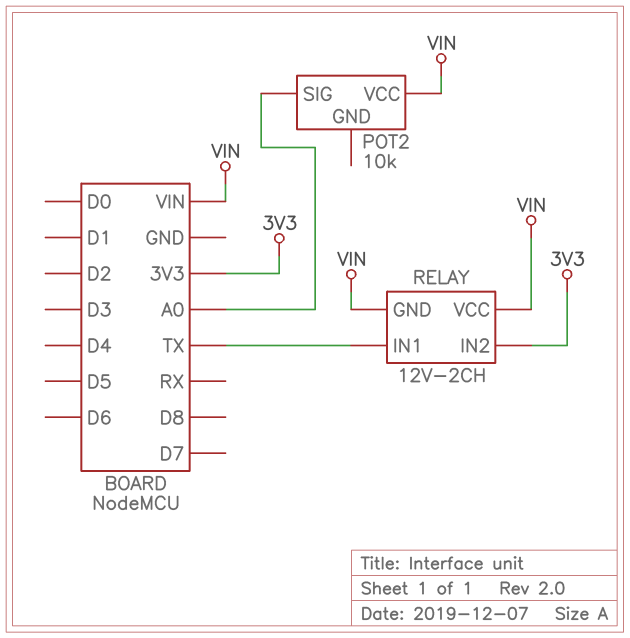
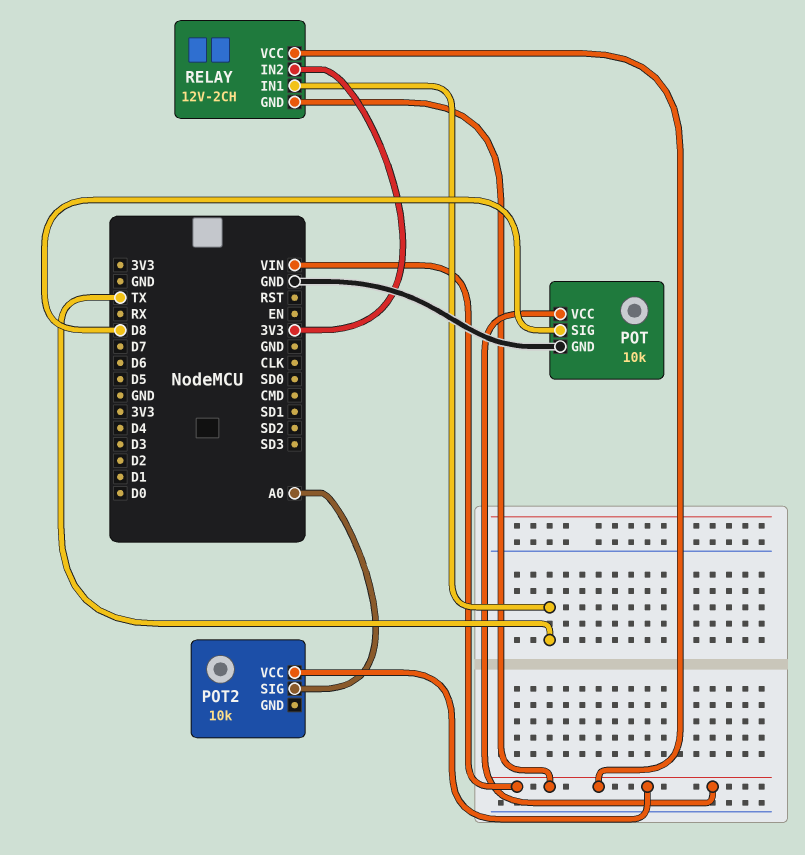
POT: none -> 10k
POT pin GND: none -> GND
POT pin SIG: none -> D8
POT pin VCC: none -> VIN

